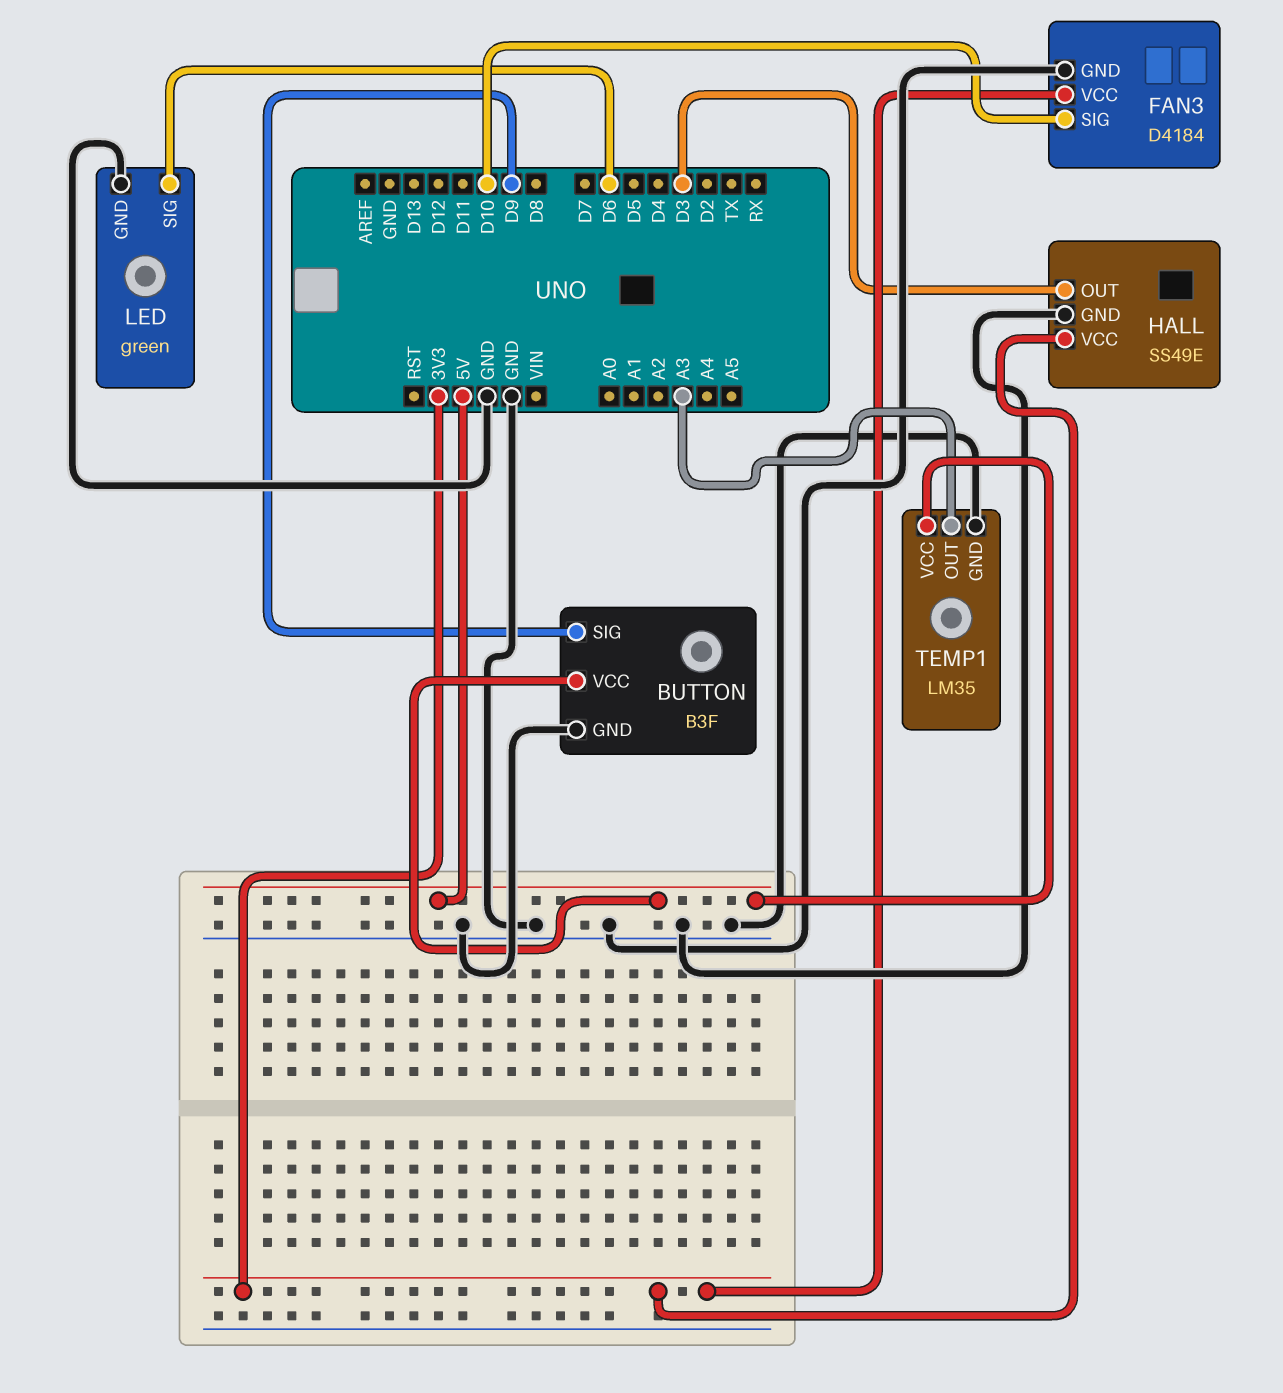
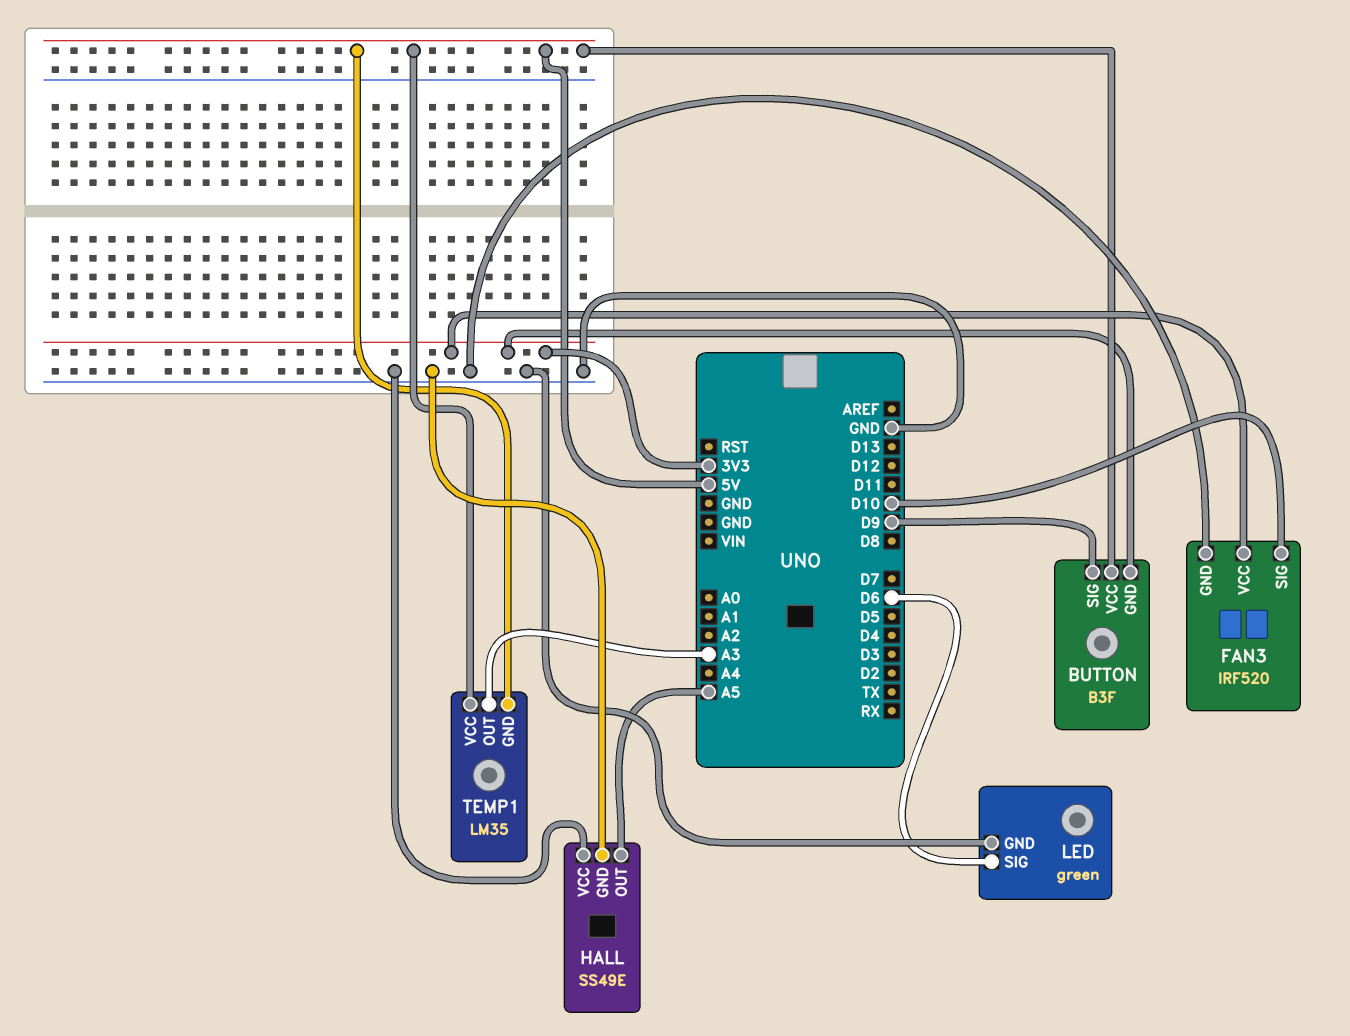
BUTTON pin GND: GND -> 3V3
FAN3: D4184 -> IRF520
HALL pin OUT: D3 -> A5
HALL pin VCC: 3V3 -> GND
TEMP1 pin GND: GND -> 5V

